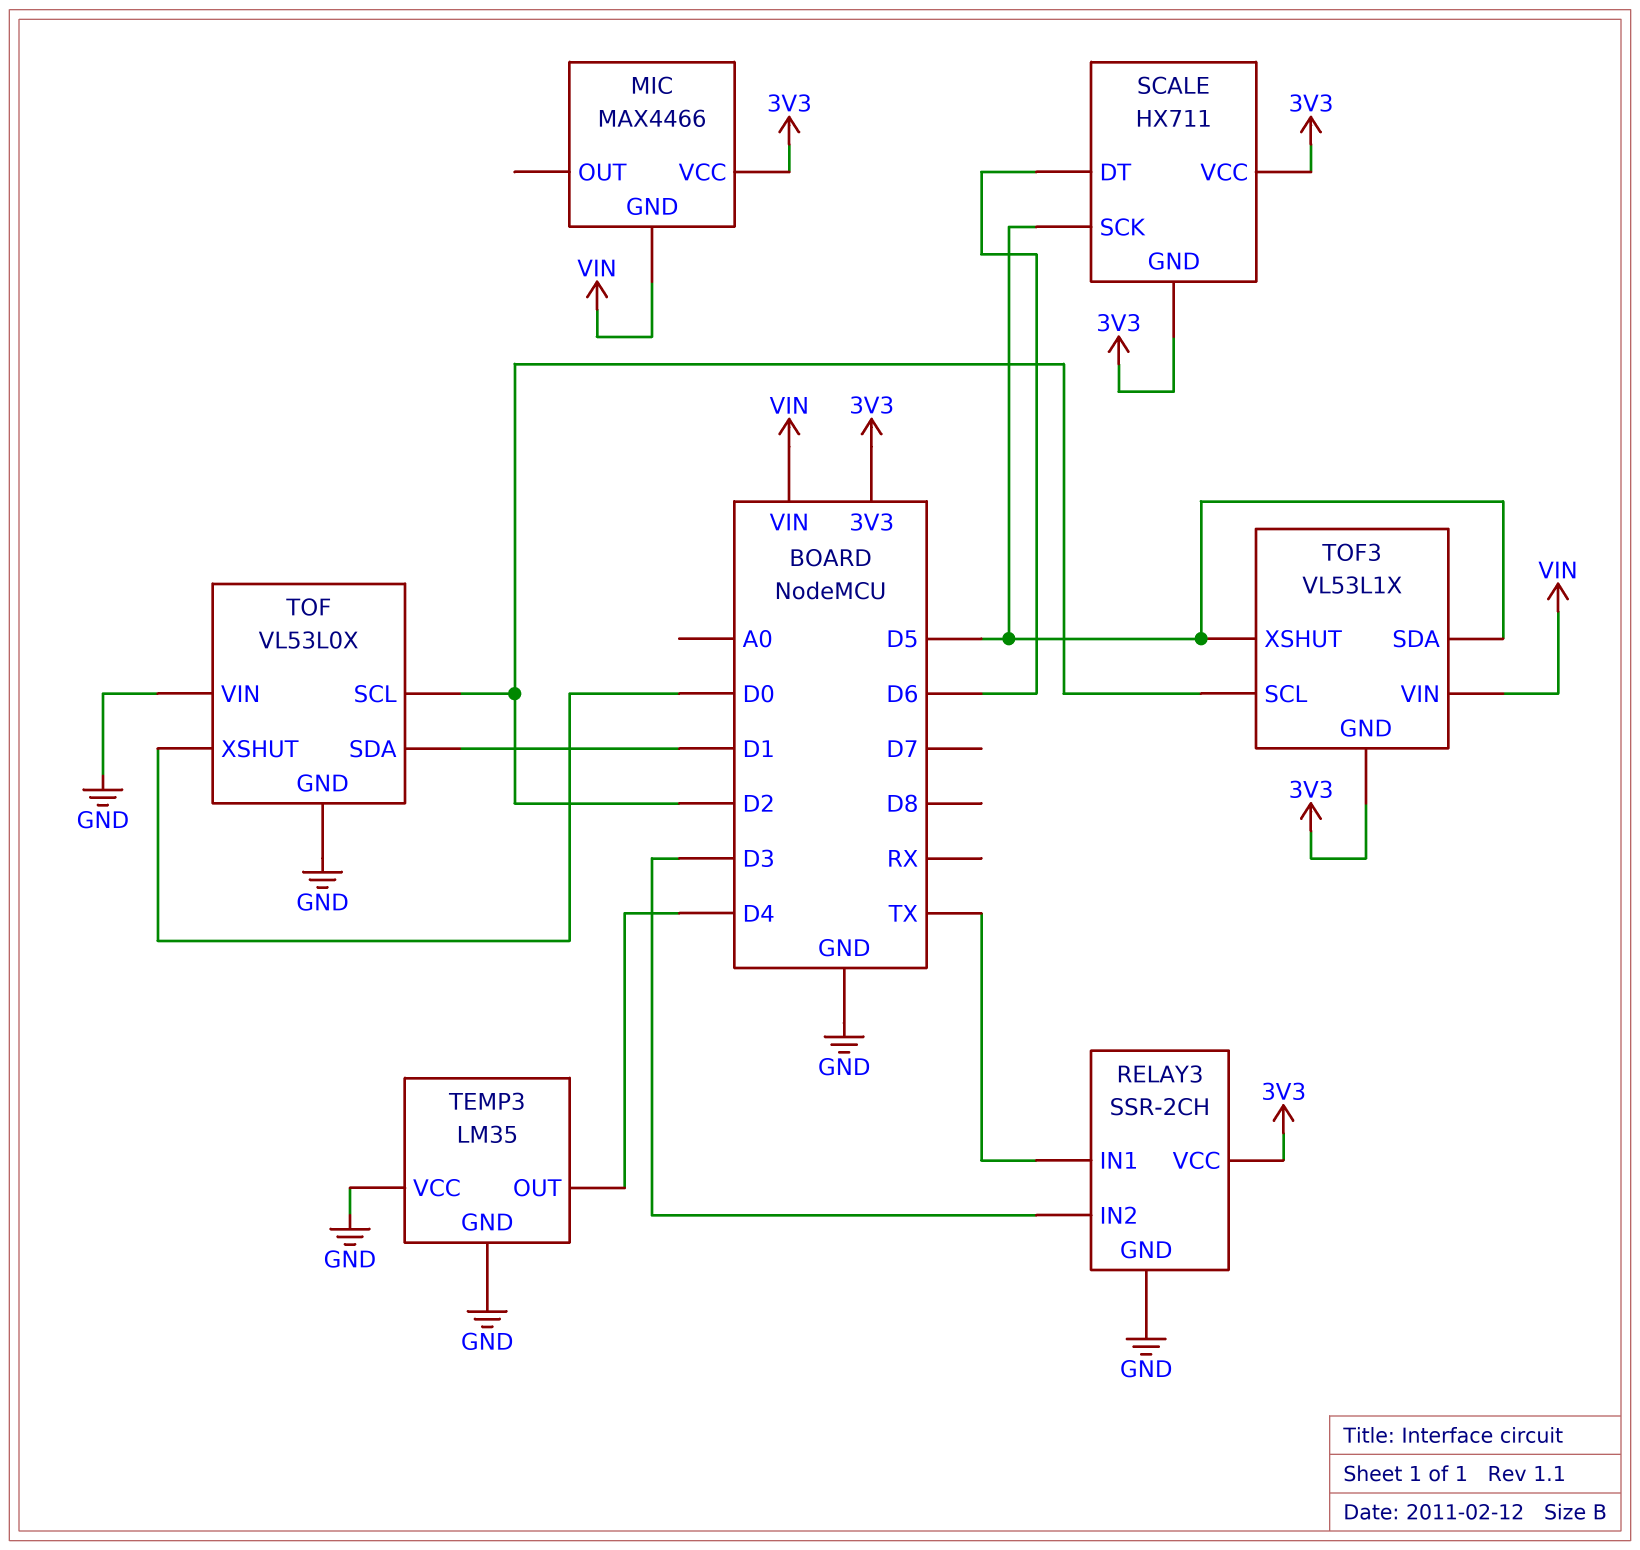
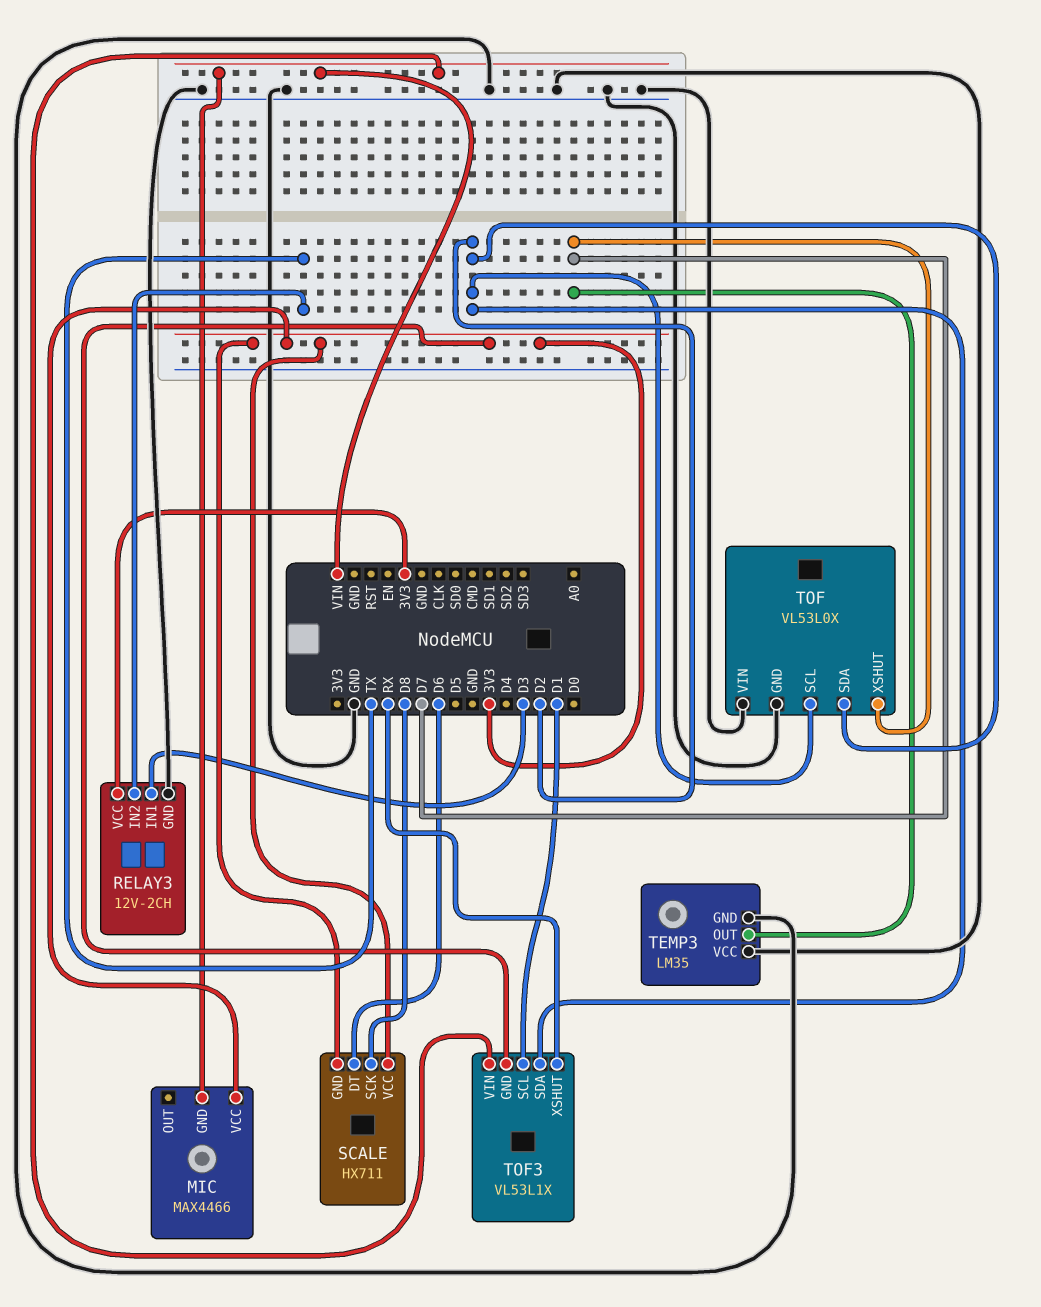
RELAY3: SSR-2CH -> 12V-2CH
RELAY3 pin IN1: TX -> D3
RELAY3 pin IN2: D3 -> TX
SCALE pin SCK: D5 -> D8
TEMP3 pin OUT: D4 -> D7
TOF pin SDA: D1 -> D2
TOF pin XSHUT: D0 -> D7
TOF3 pin SCL: D2 -> D1
TOF3 pin SDA: D5 -> D2
TOF3 pin XSHUT: D5 -> RX

